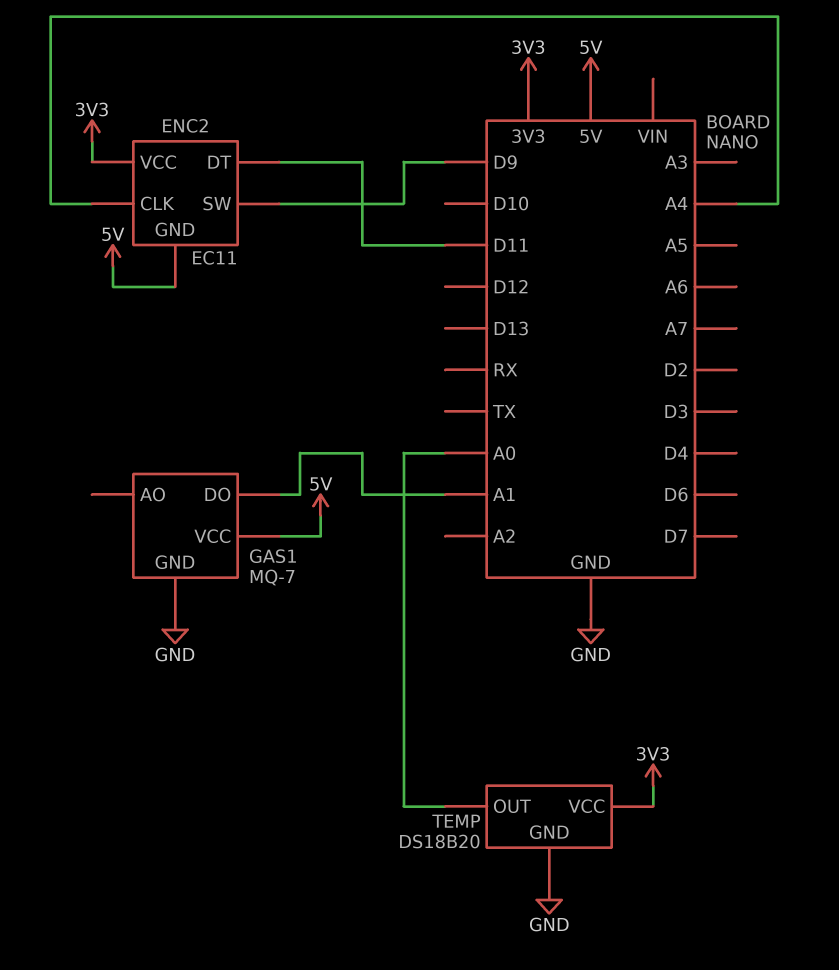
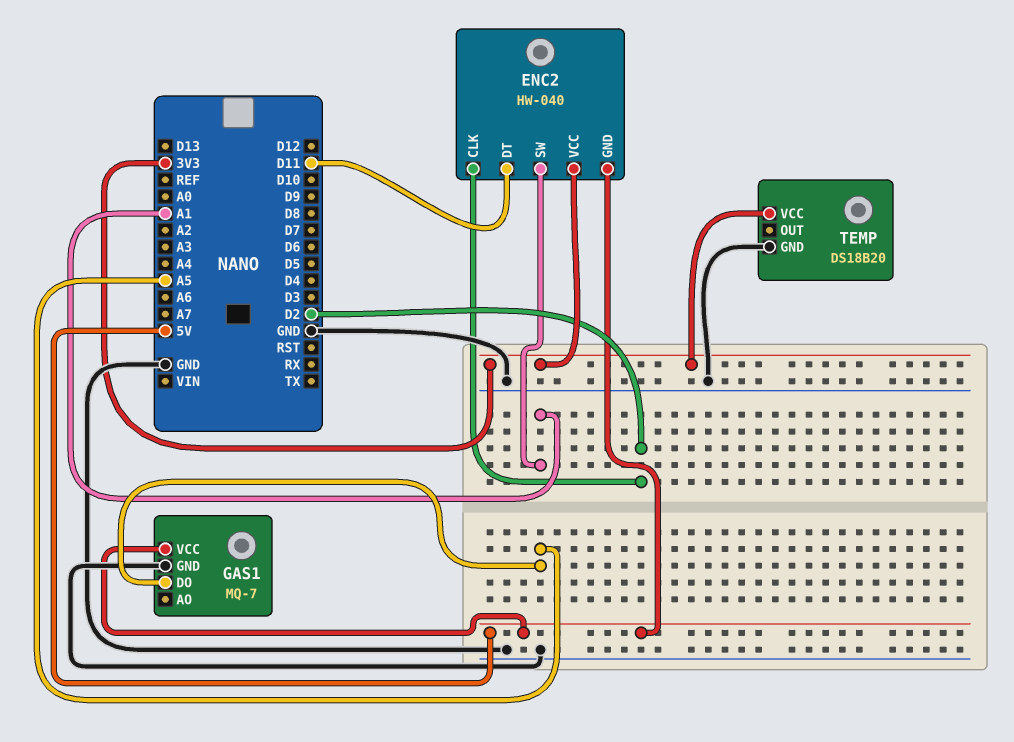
ENC2: EC11 -> HW-040
ENC2 pin CLK: A4 -> D2
ENC2 pin SW: D9 -> A1
GAS1 pin DO: A1 -> A5
TEMP pin OUT: A0 -> none

